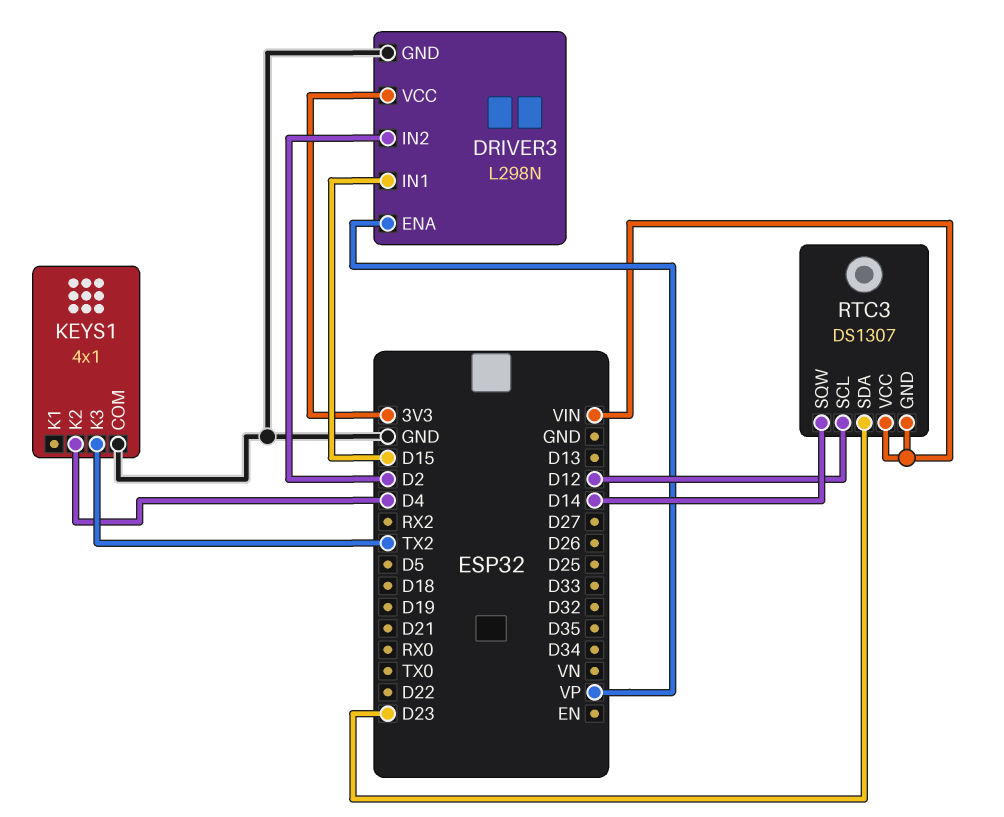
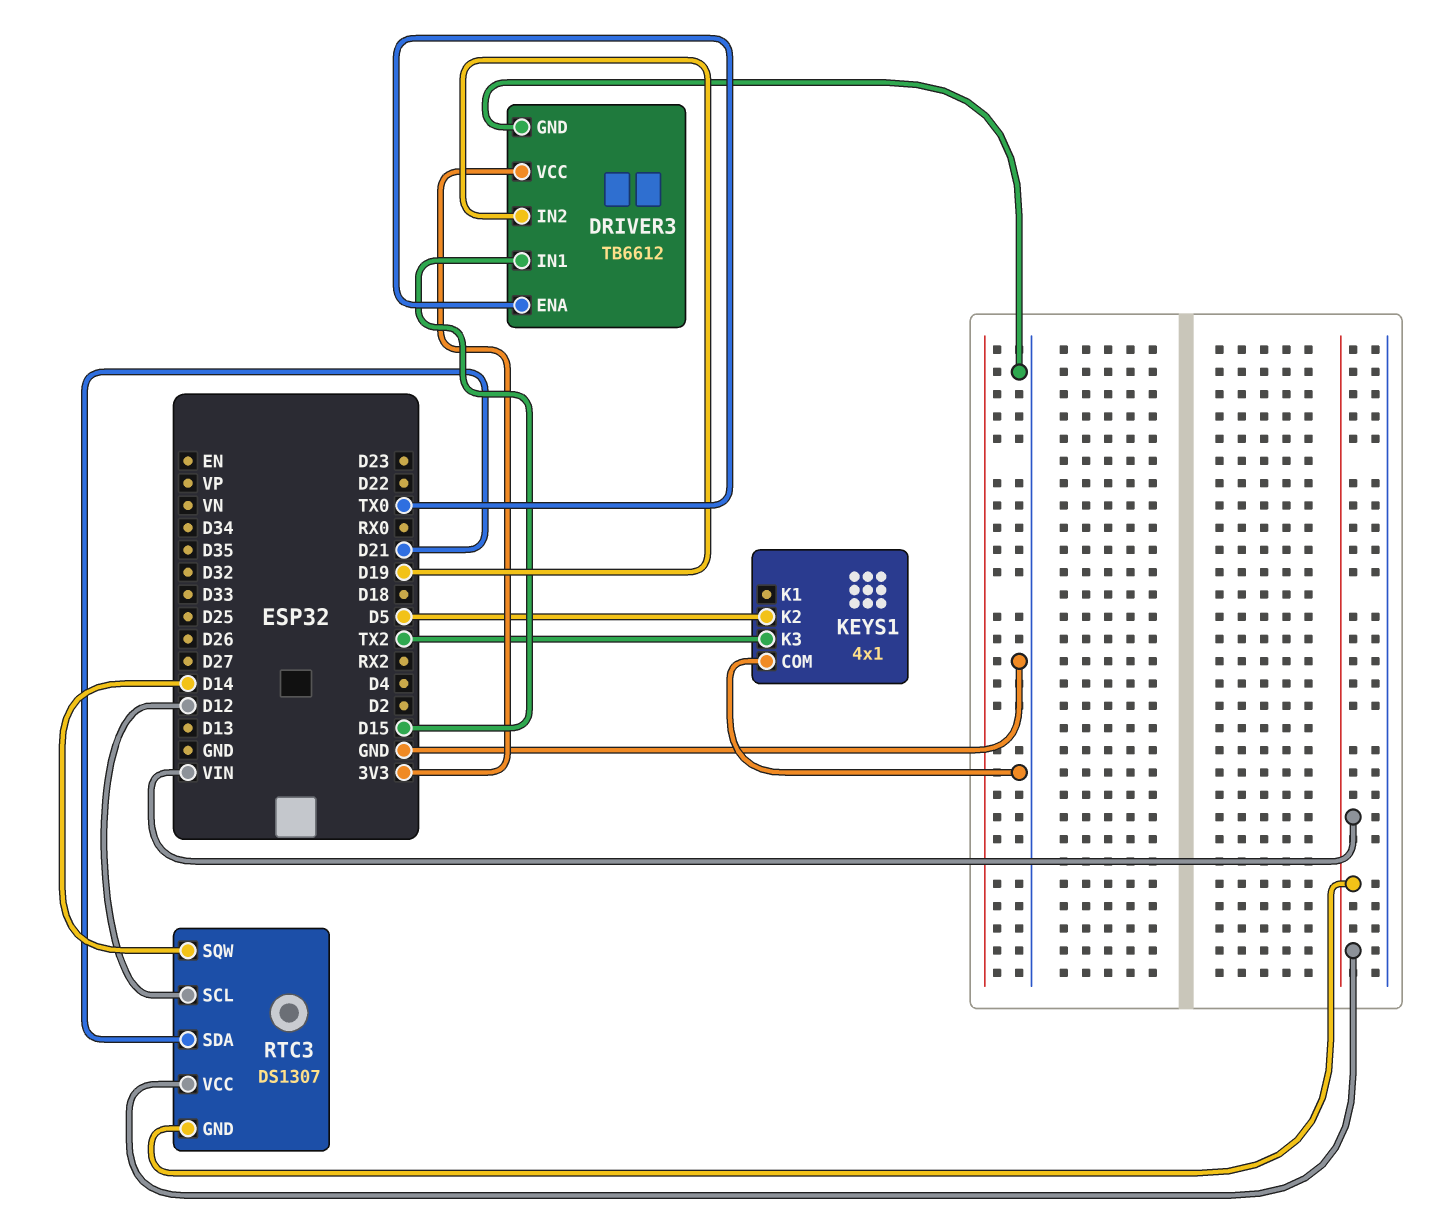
DRIVER3: L298N -> TB6612
DRIVER3 pin ENA: VP -> TX0
DRIVER3 pin IN2: D2 -> D19
KEYS1 pin K2: D4 -> D5
RTC3 pin SDA: D23 -> D21

